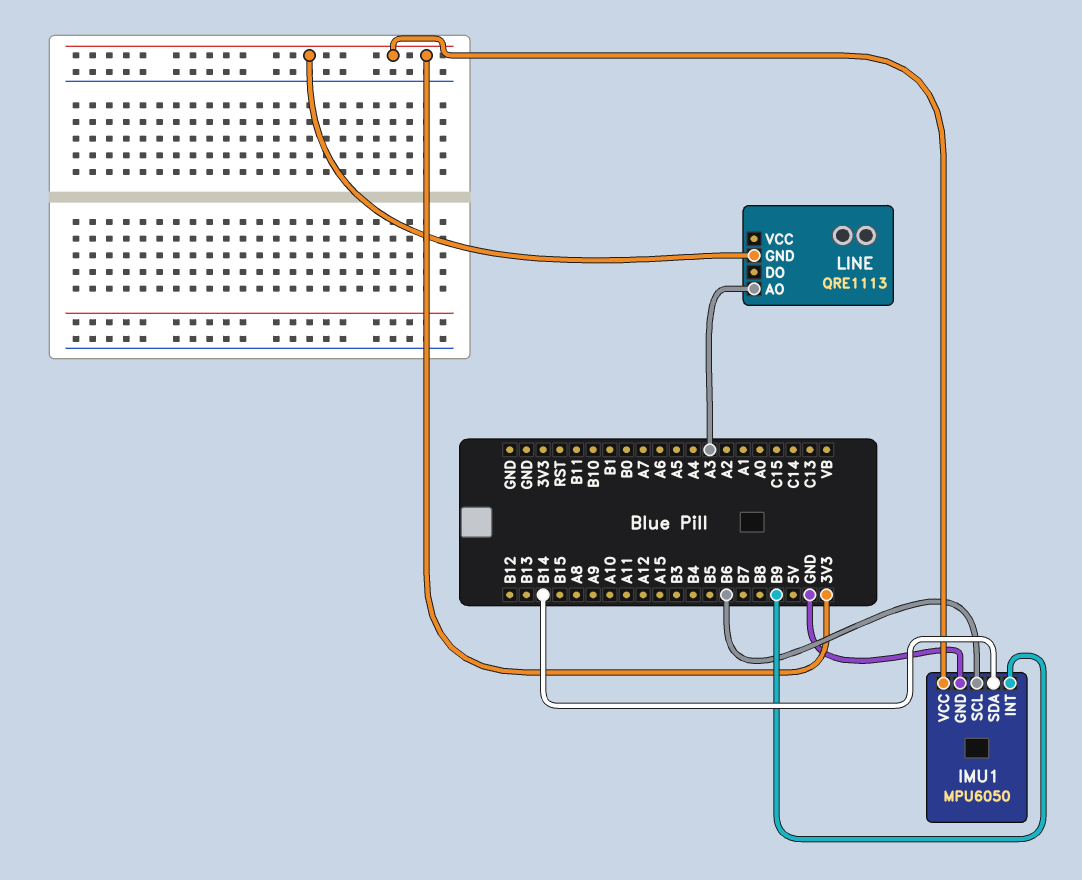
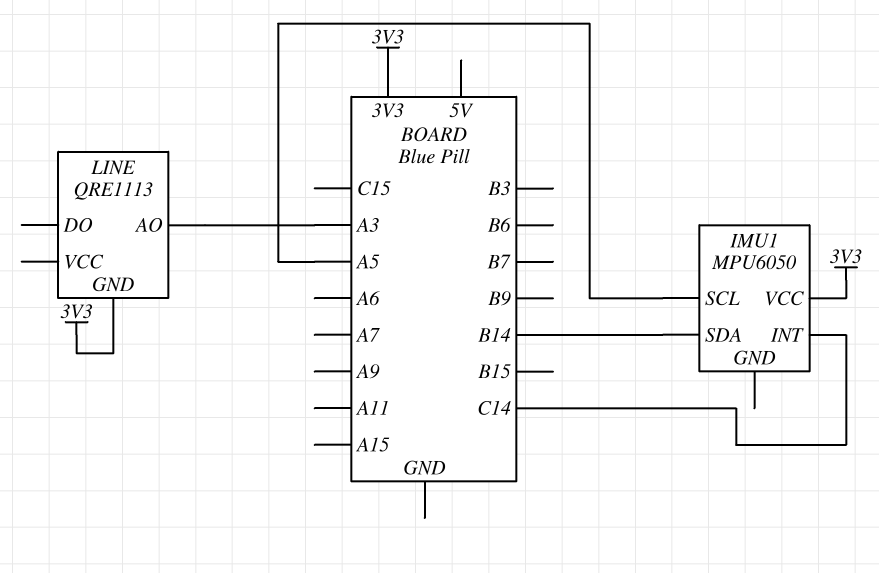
IMU1 pin GND: GND -> none
IMU1 pin INT: B9 -> C14
IMU1 pin SCL: B6 -> A5

